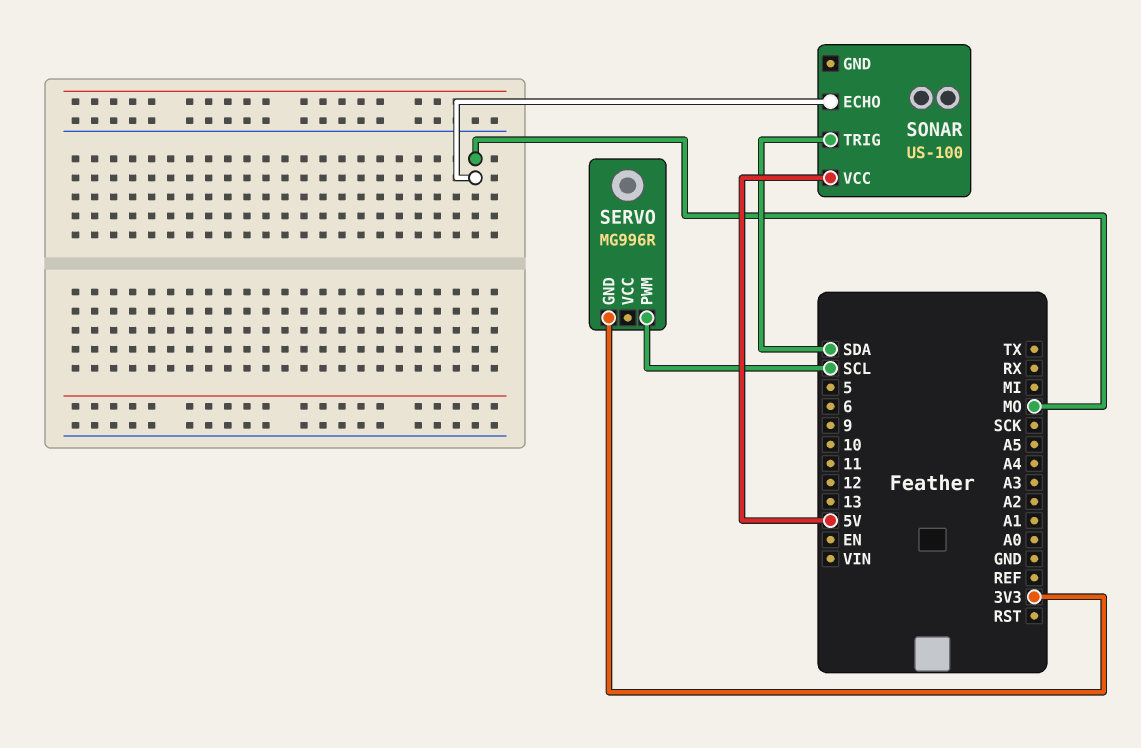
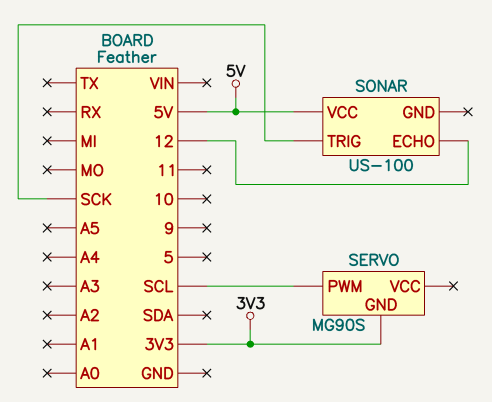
SERVO: MG996R -> MG90S
SONAR pin ECHO: MO -> 12
SONAR pin TRIG: SDA -> SCK

